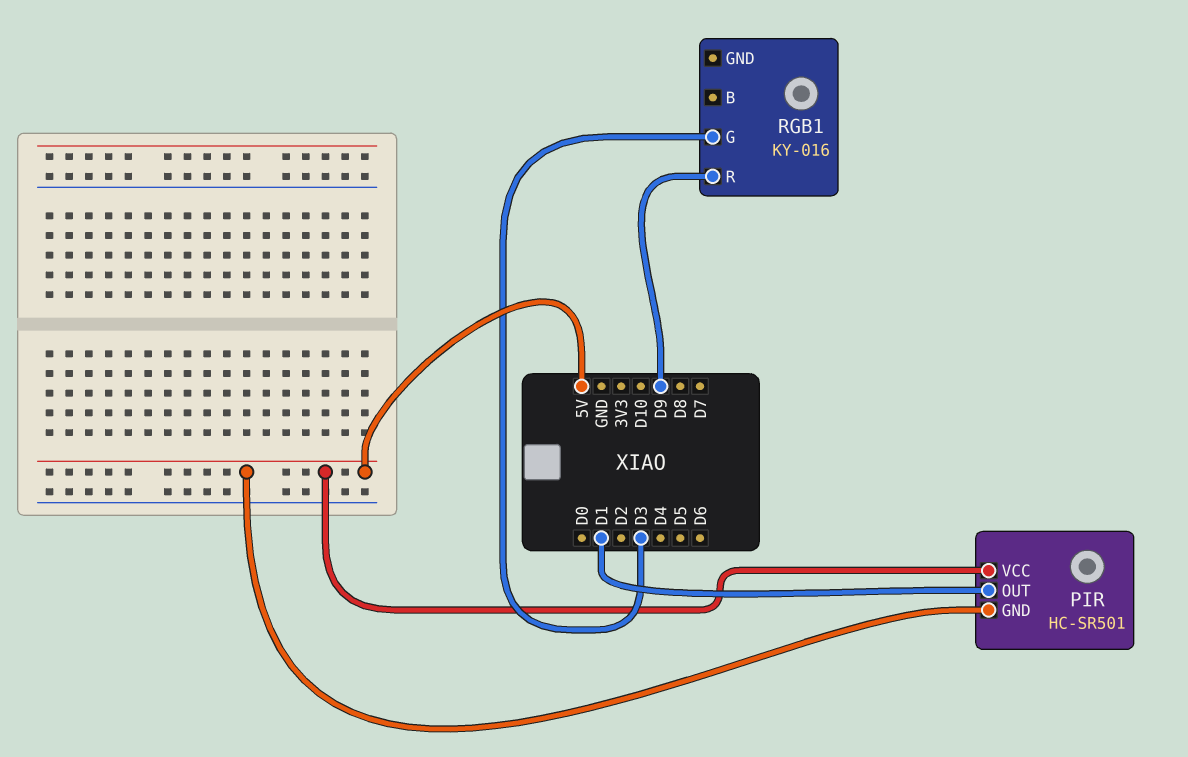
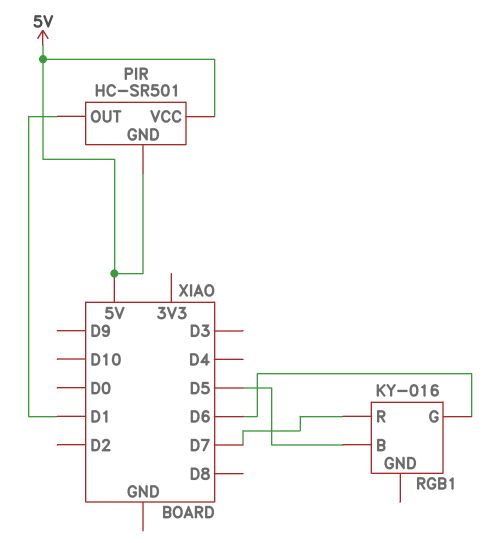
RGB1 pin B: none -> D5
RGB1 pin G: D3 -> D6
RGB1 pin R: D9 -> D7

